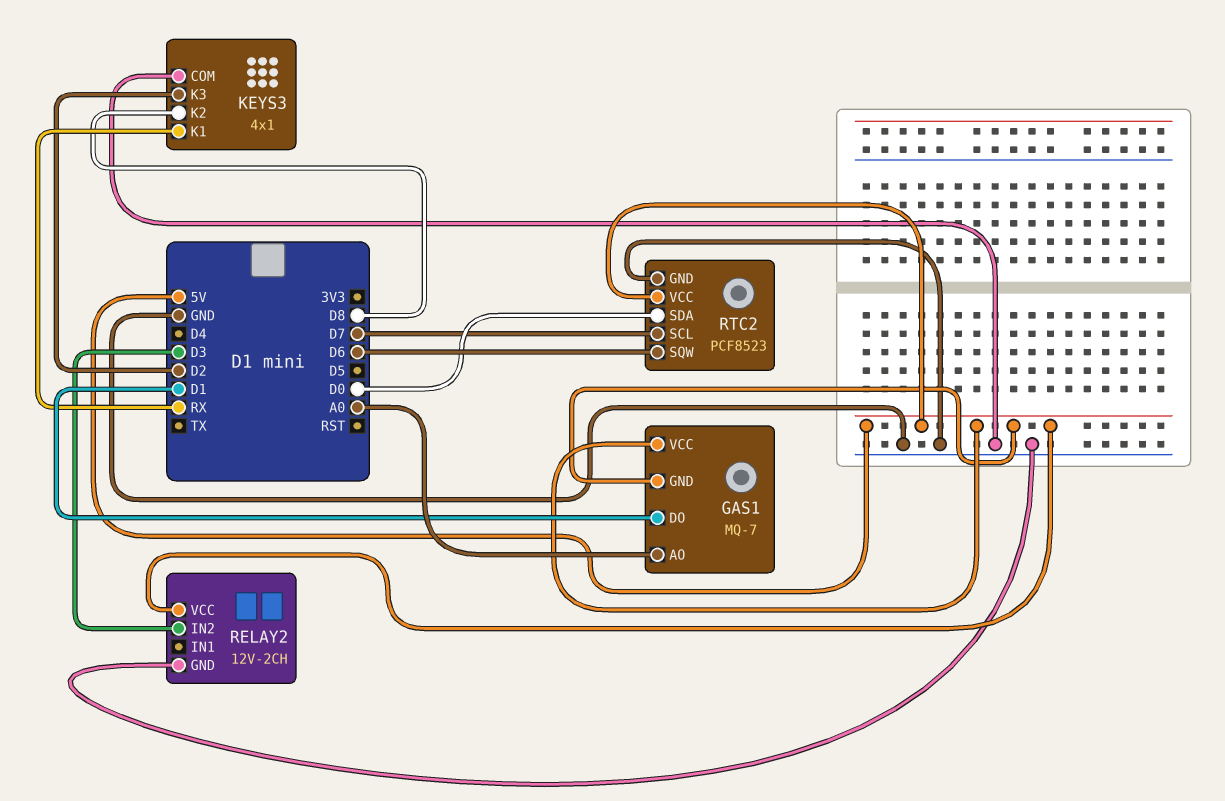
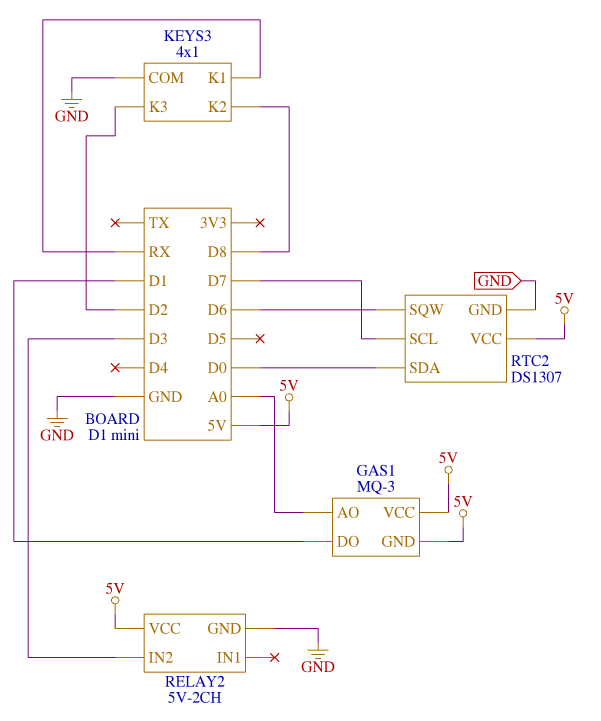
GAS1: MQ-7 -> MQ-3
RELAY2: 12V-2CH -> 5V-2CH
RTC2: PCF8523 -> DS1307

